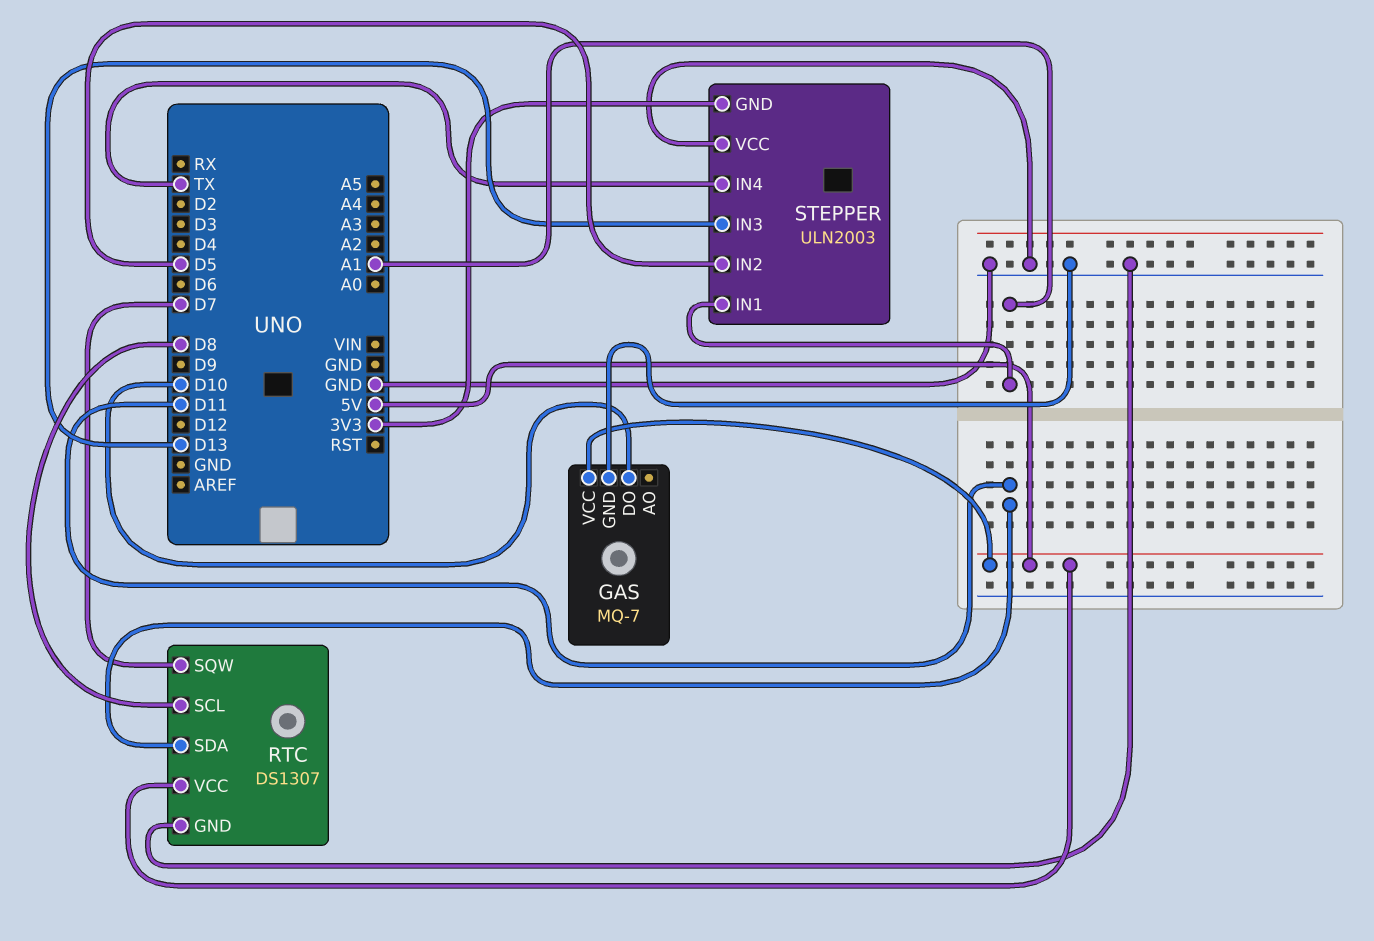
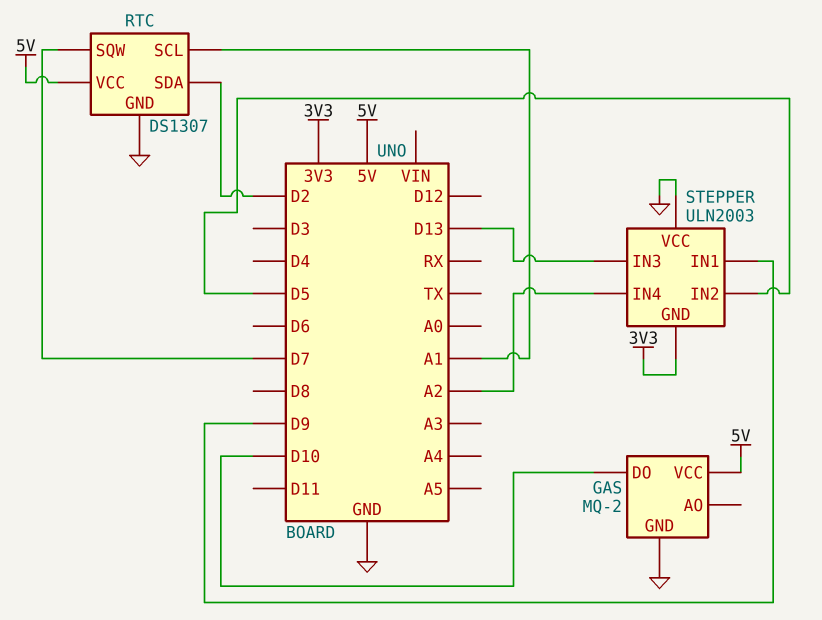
GAS: MQ-7 -> MQ-2
RTC pin SCL: D8 -> A1
RTC pin SDA: D11 -> D2
STEPPER pin IN1: A1 -> D9
STEPPER pin IN4: TX -> A2

